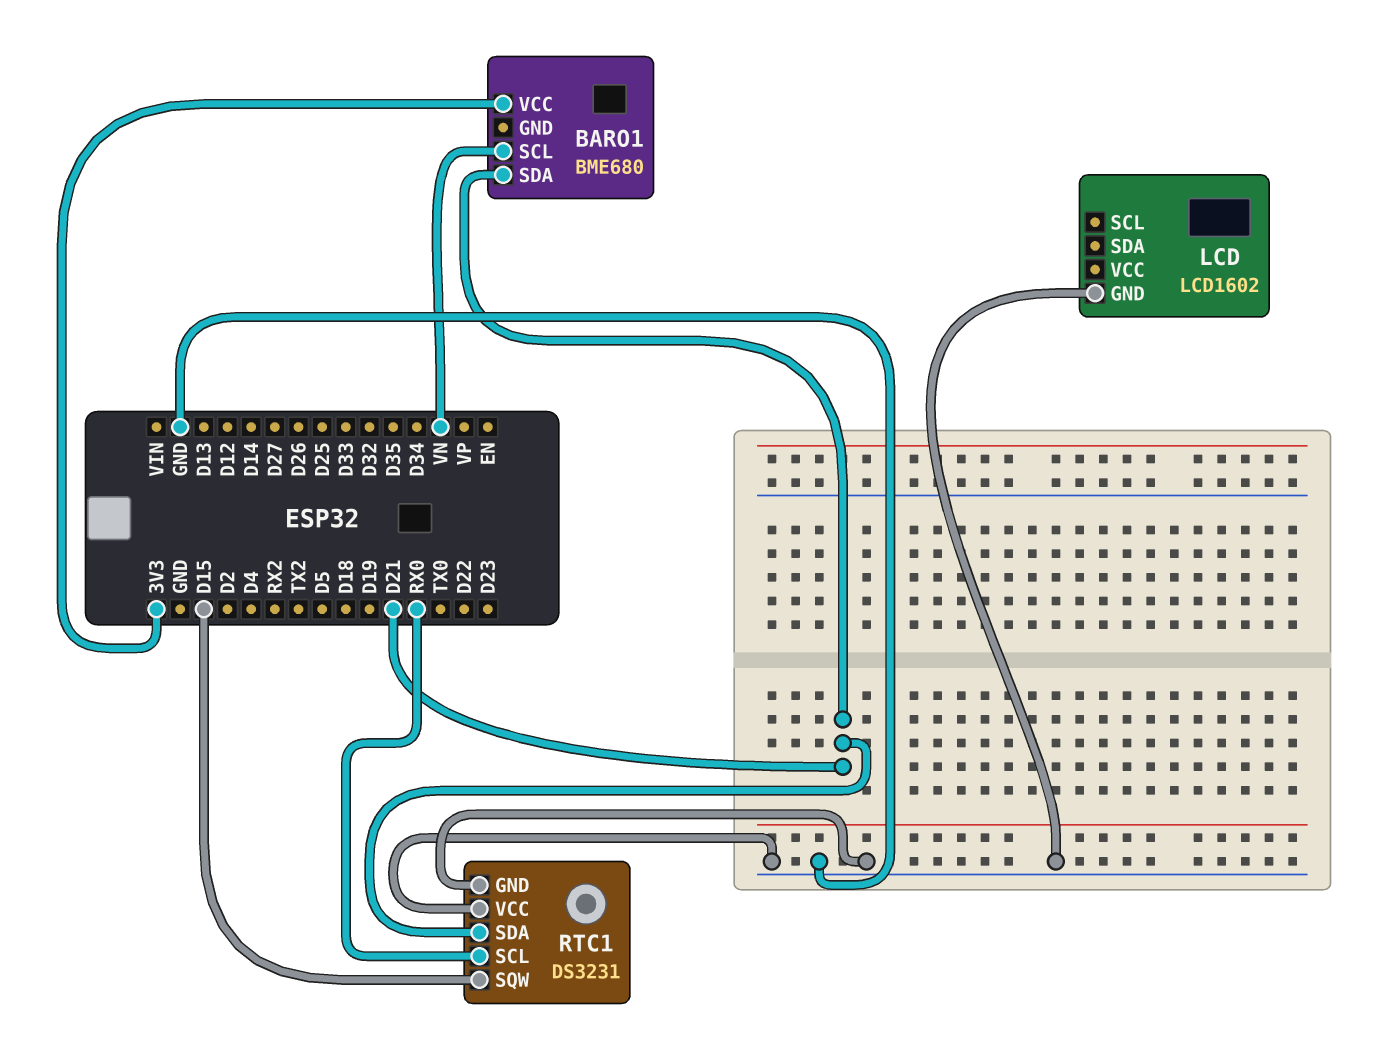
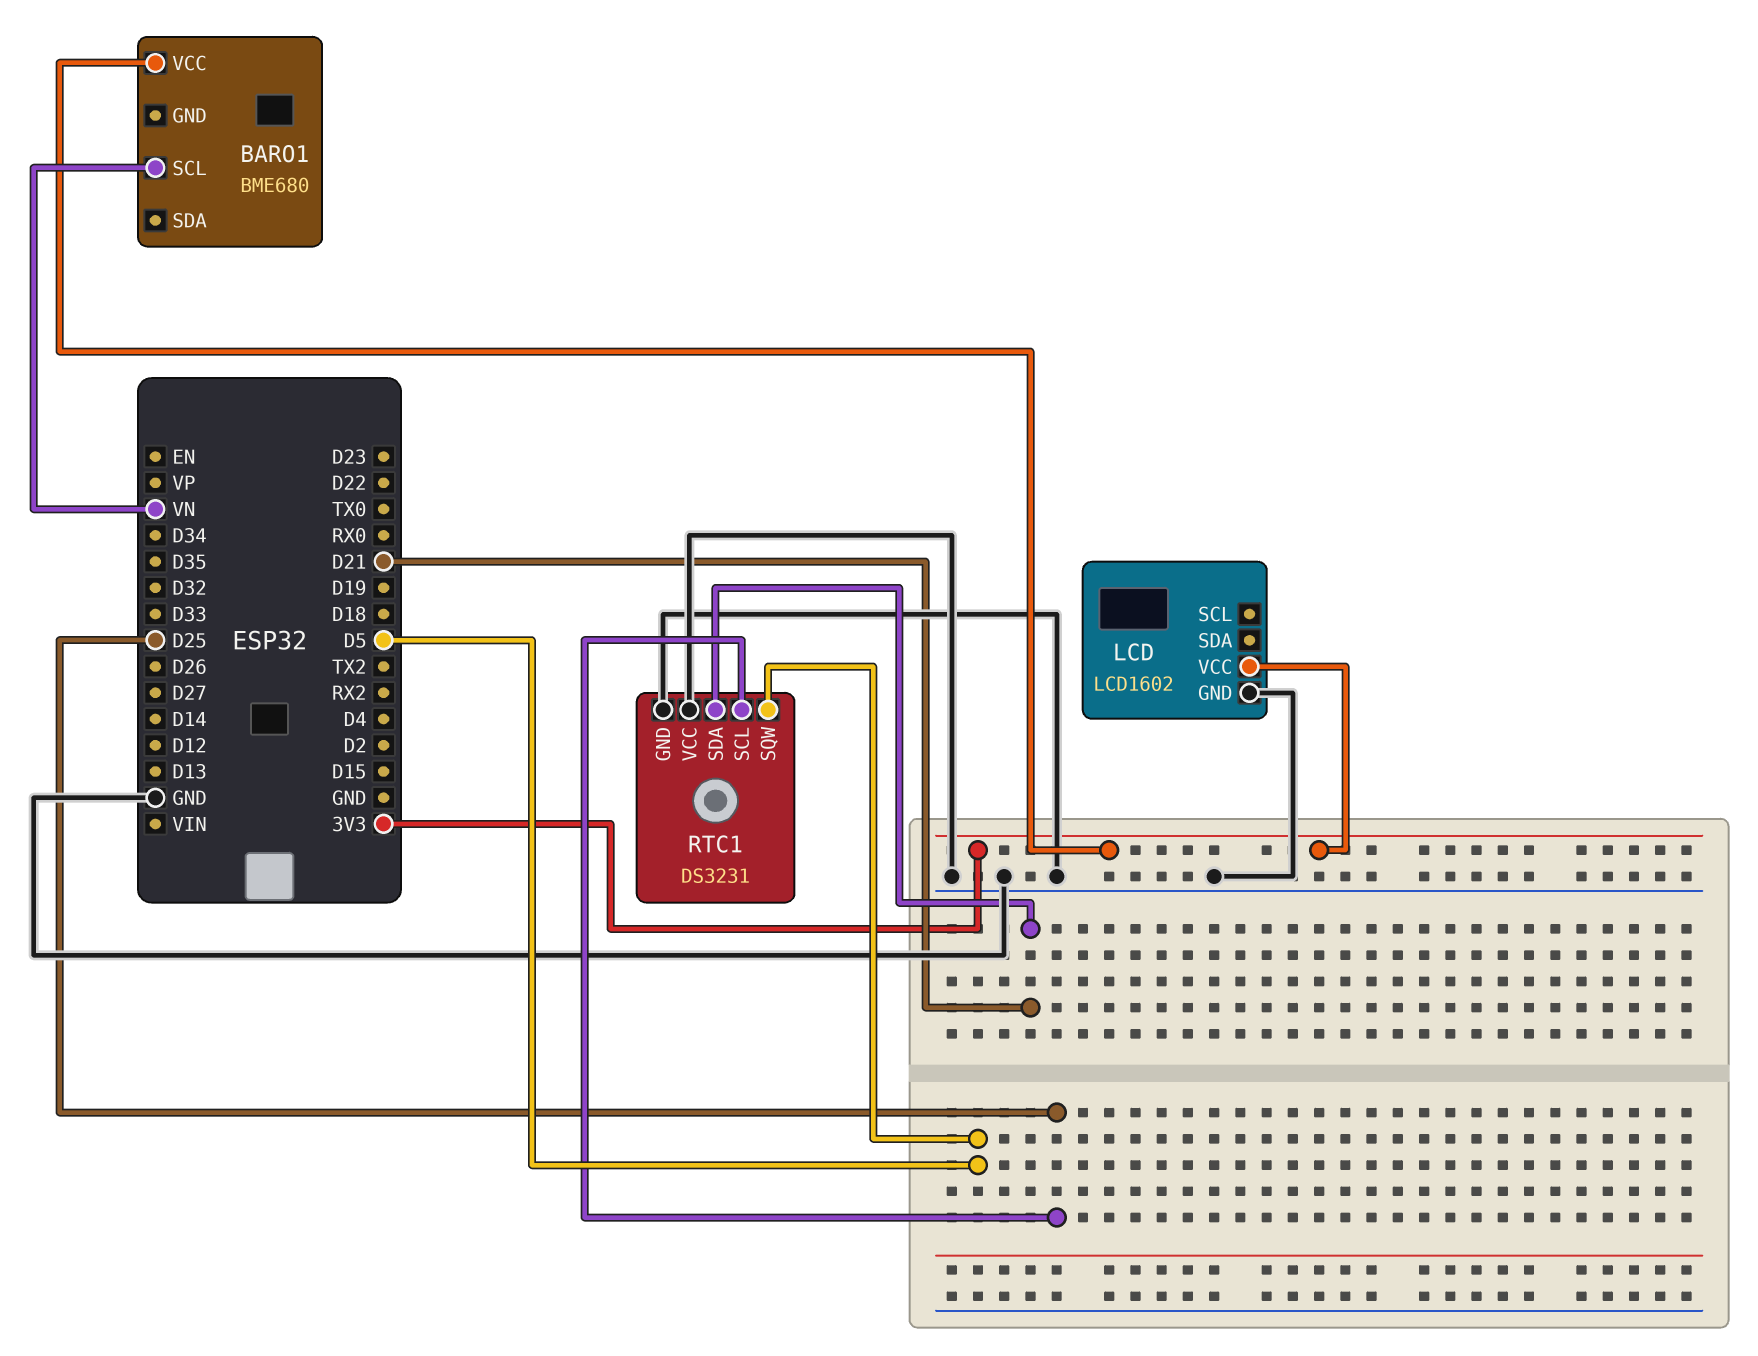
BARO1 pin SDA: D21 -> none
LCD pin VCC: none -> 3V3
RTC1 pin SCL: RX0 -> D25
RTC1 pin SQW: D15 -> D5

